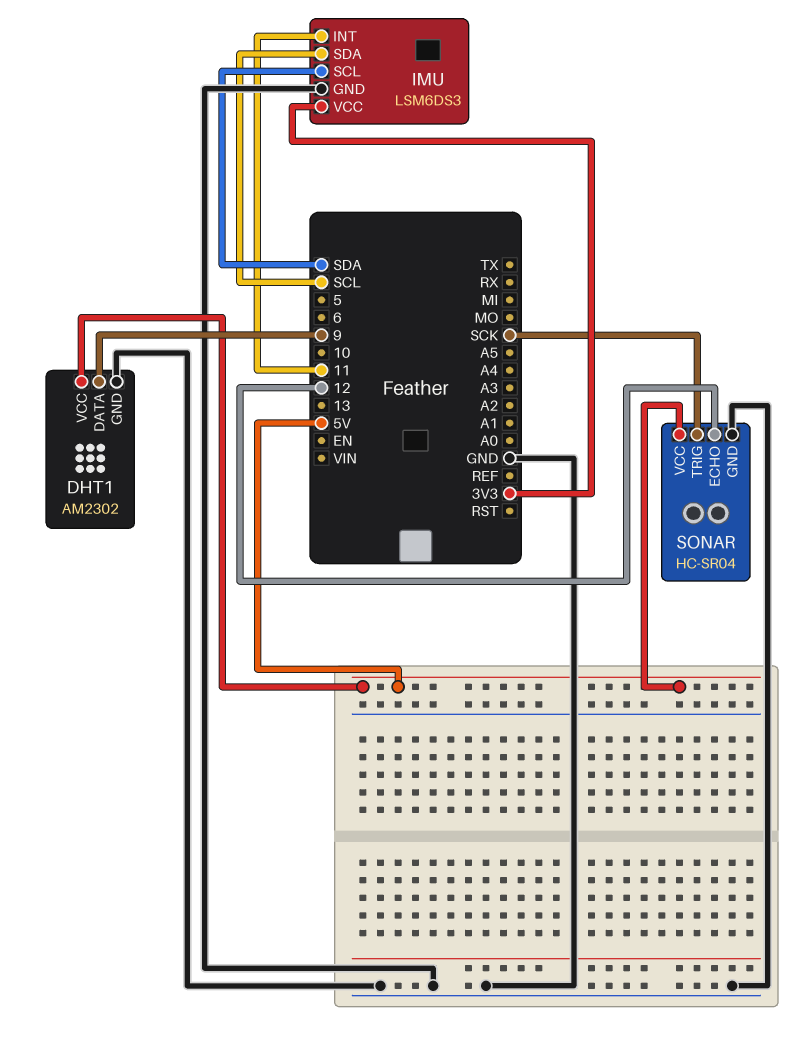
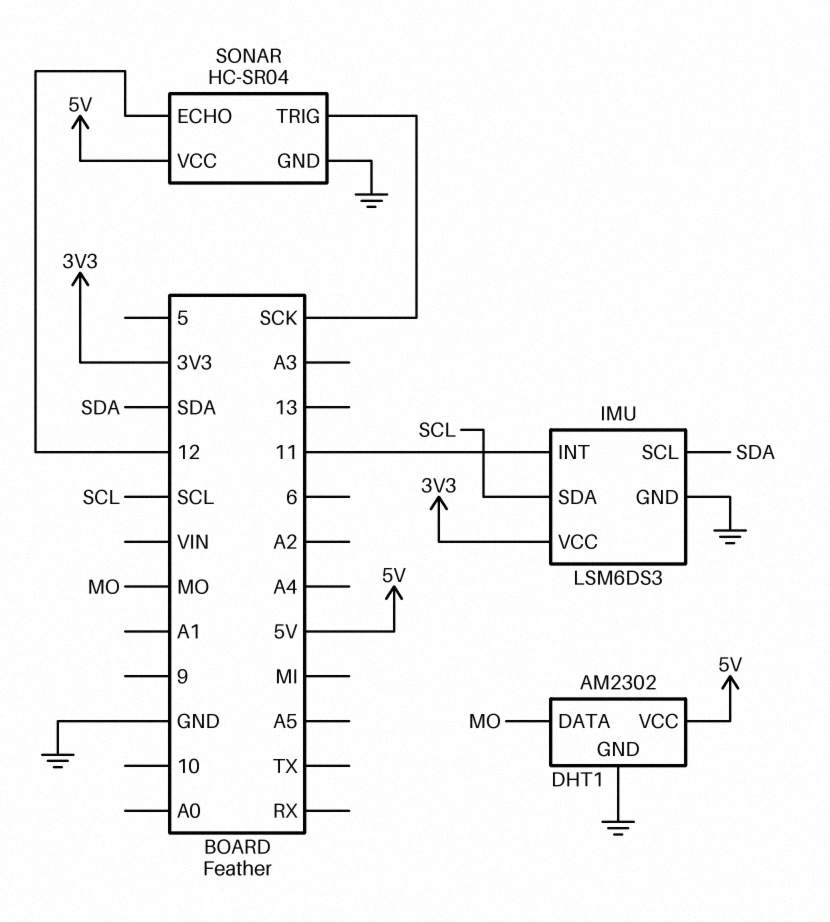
DHT1 pin DATA: 9 -> MO

